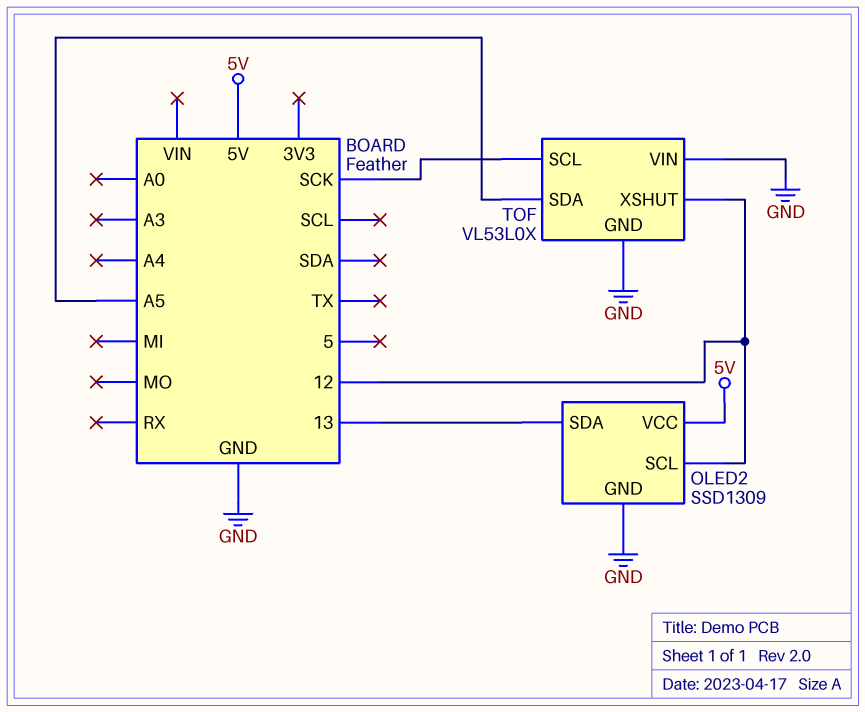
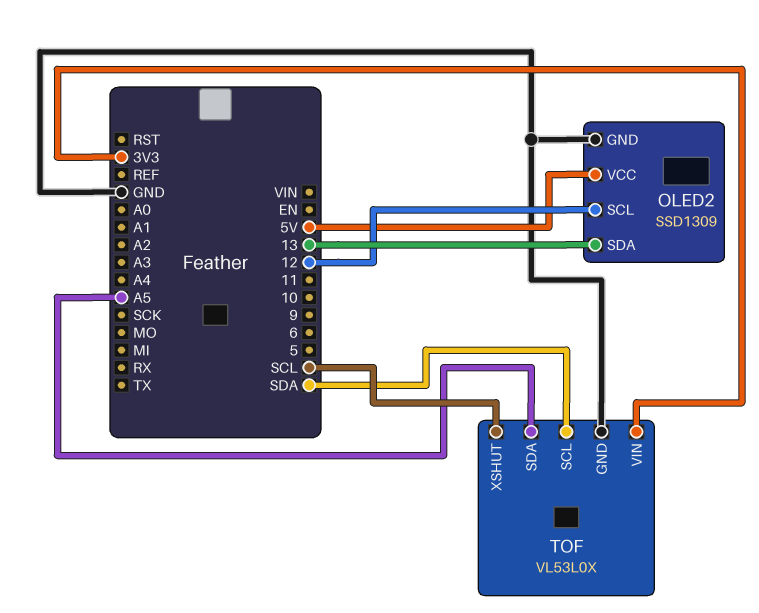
TOF pin SCL: SCK -> SDA
TOF pin VIN: GND -> 3V3
TOF pin XSHUT: 12 -> SCL

